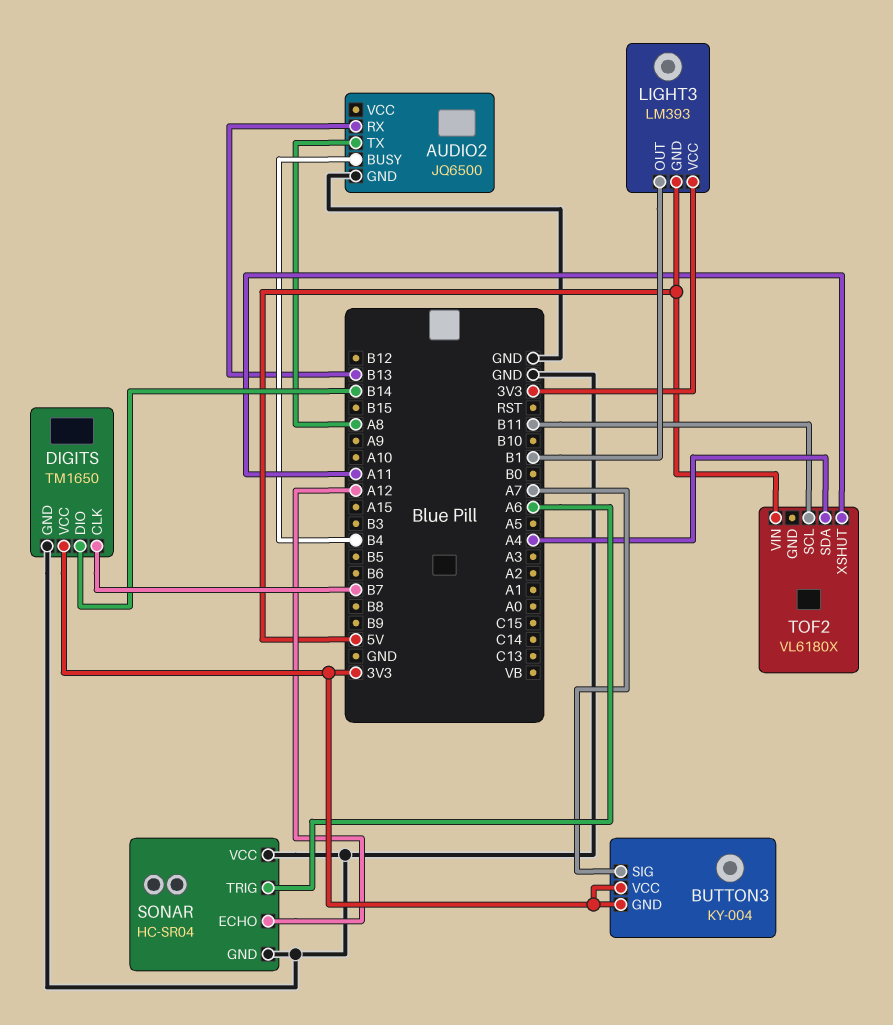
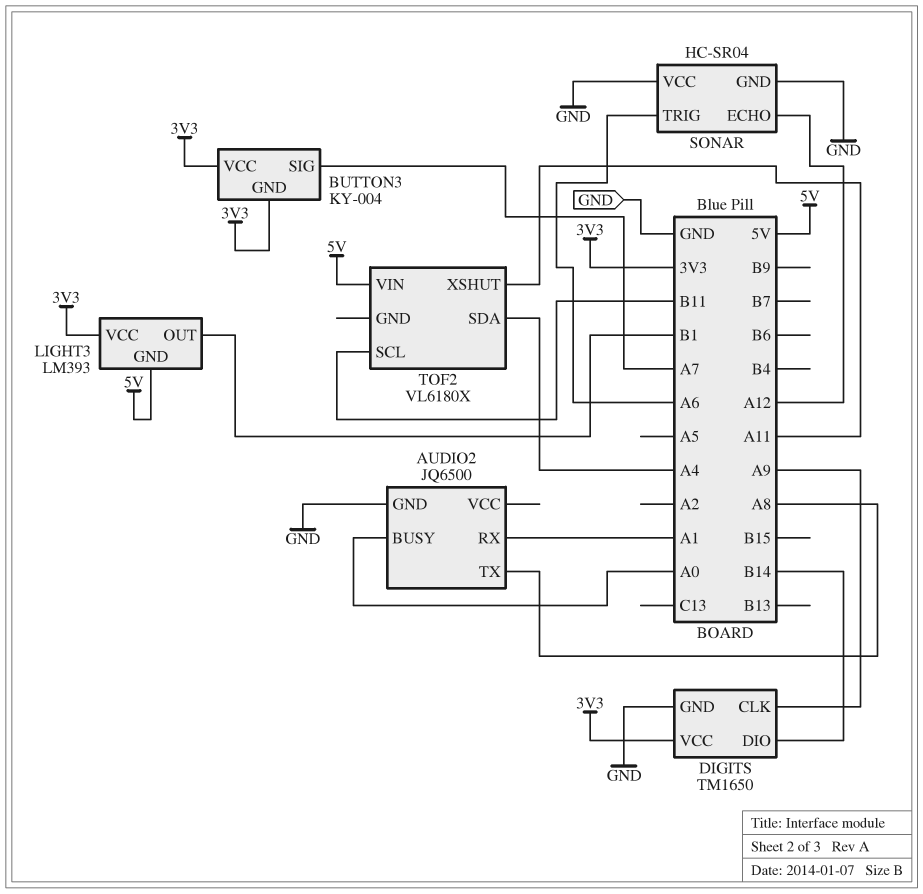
AUDIO2 pin BUSY: B4 -> A0
AUDIO2 pin RX: B13 -> A1
DIGITS pin CLK: B7 -> A9

